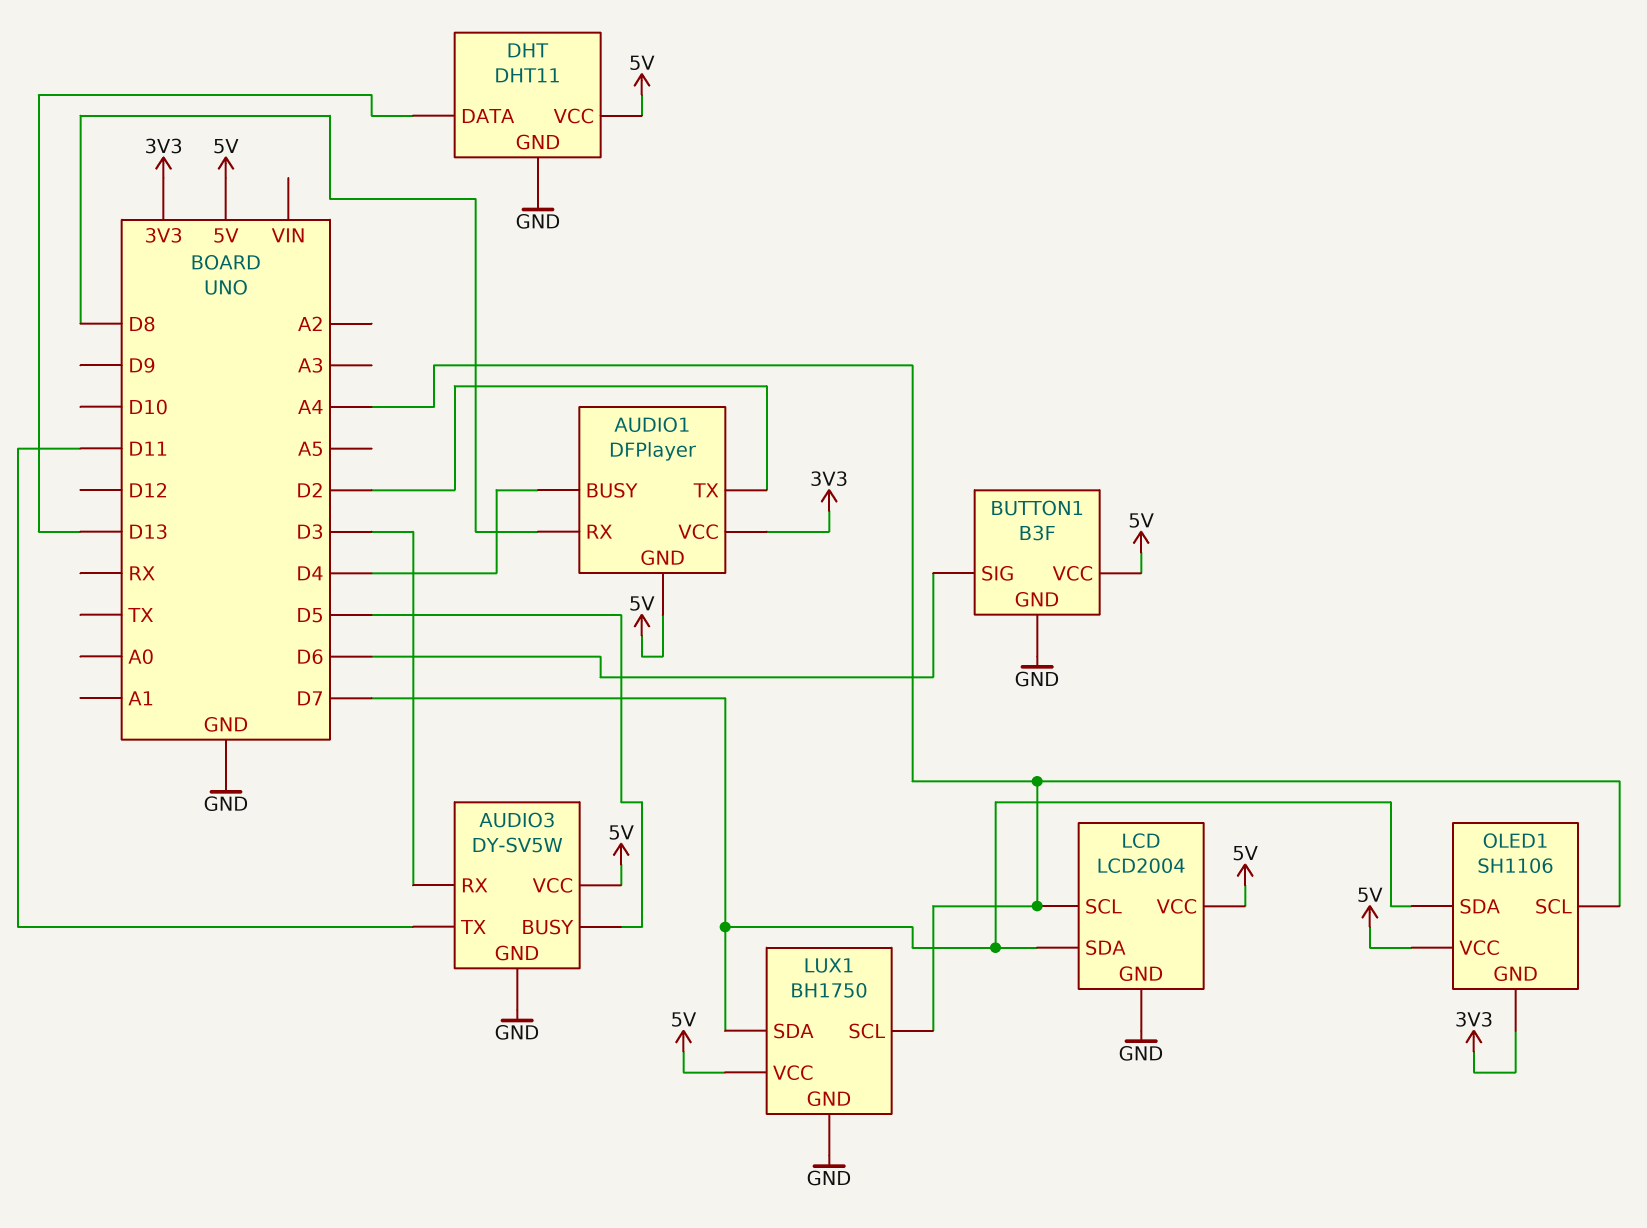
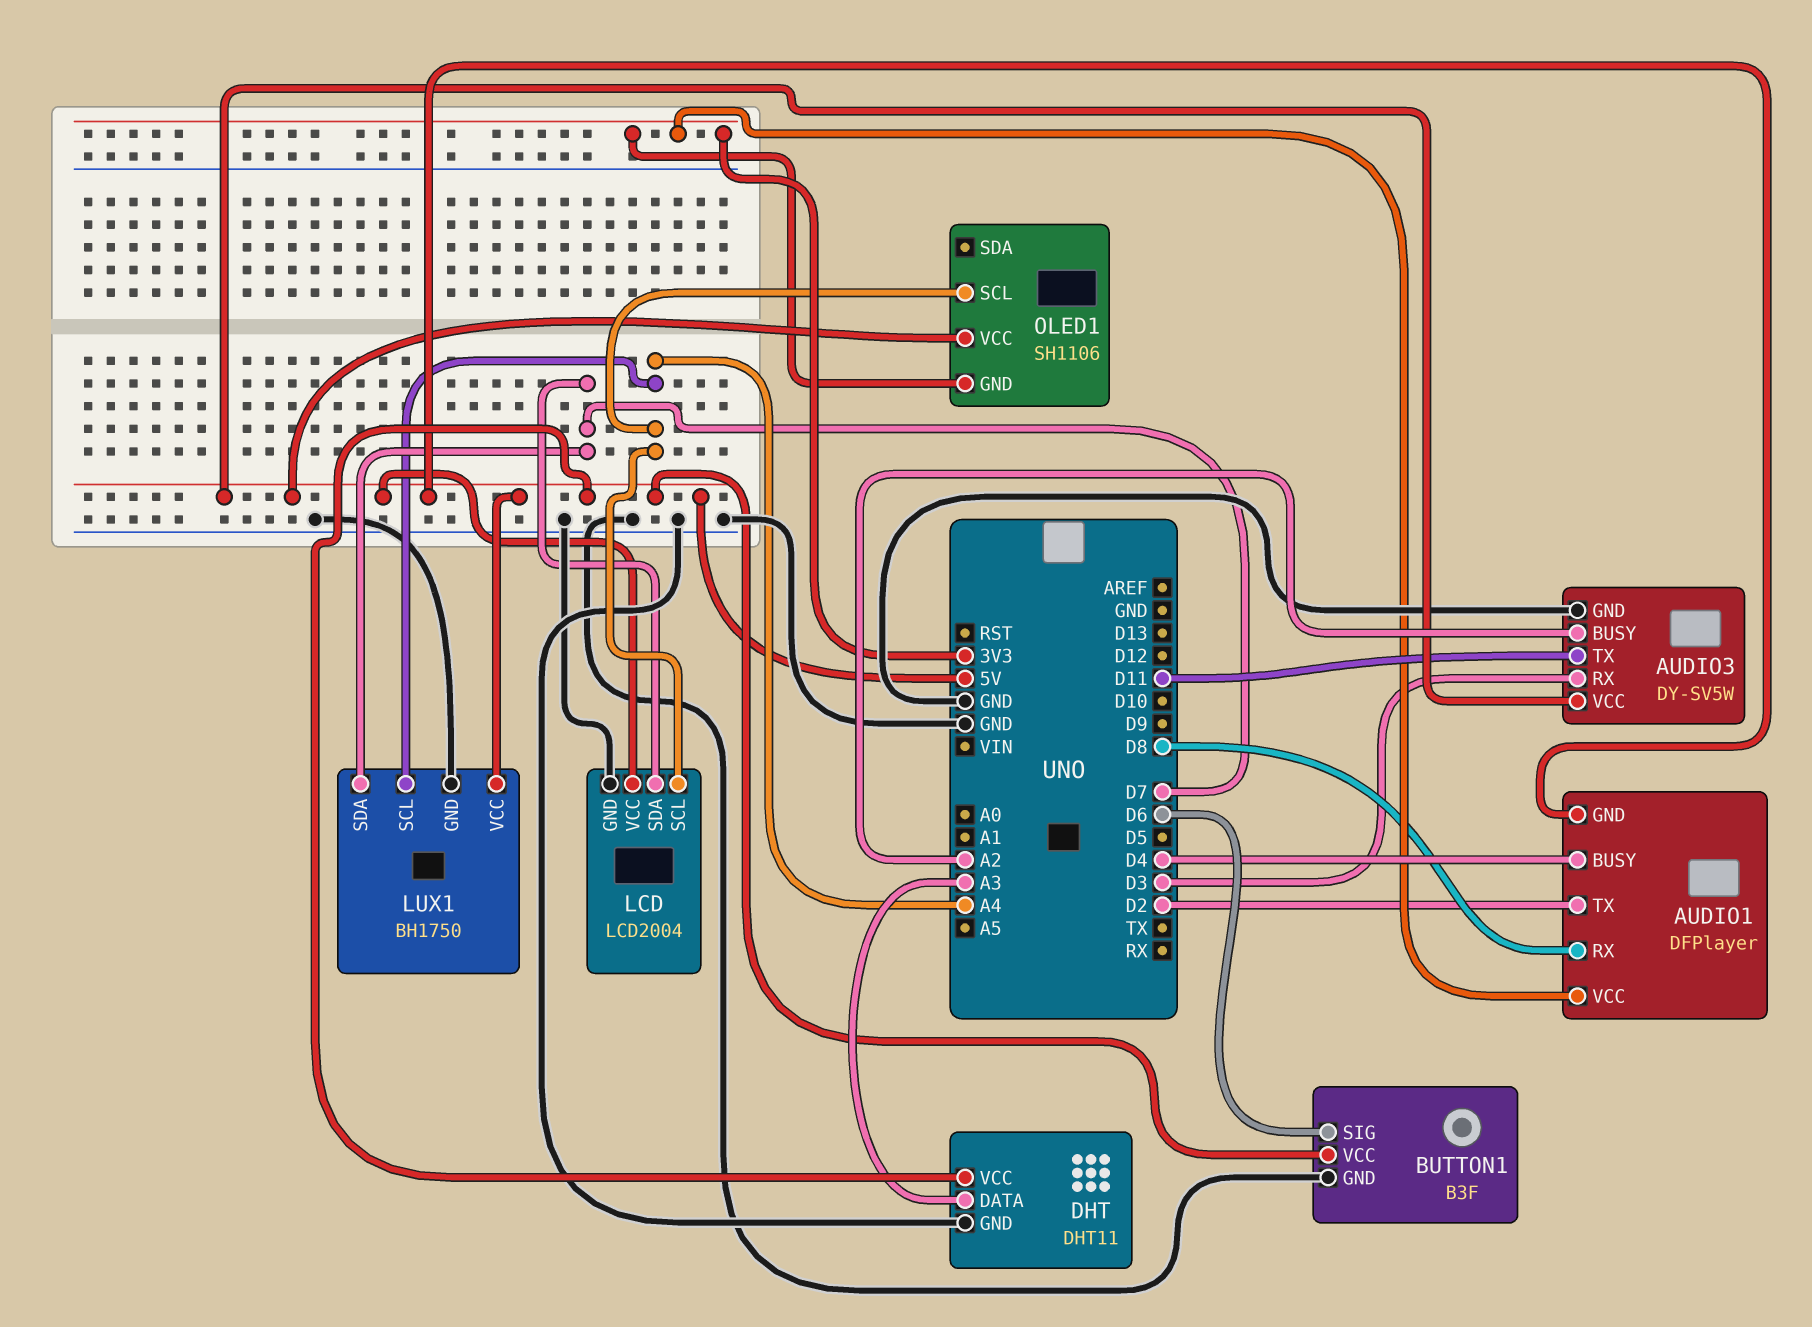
AUDIO3 pin BUSY: D5 -> A2
DHT pin DATA: D13 -> A3
OLED1 pin SDA: D7 -> none

